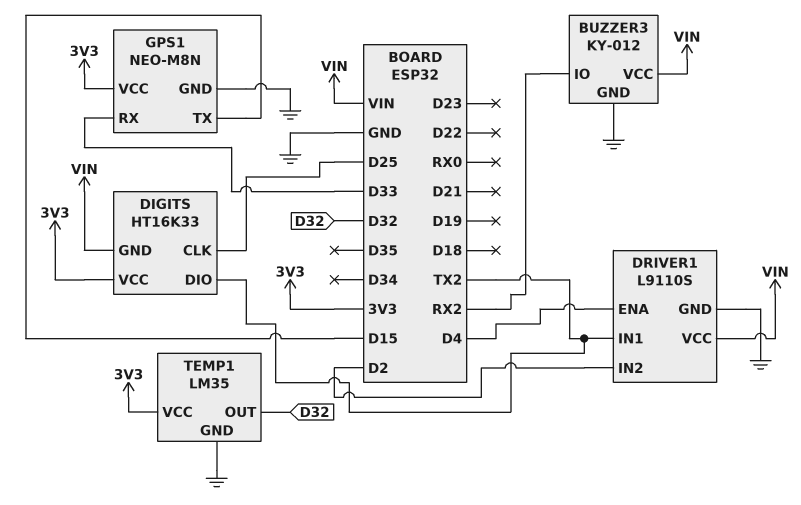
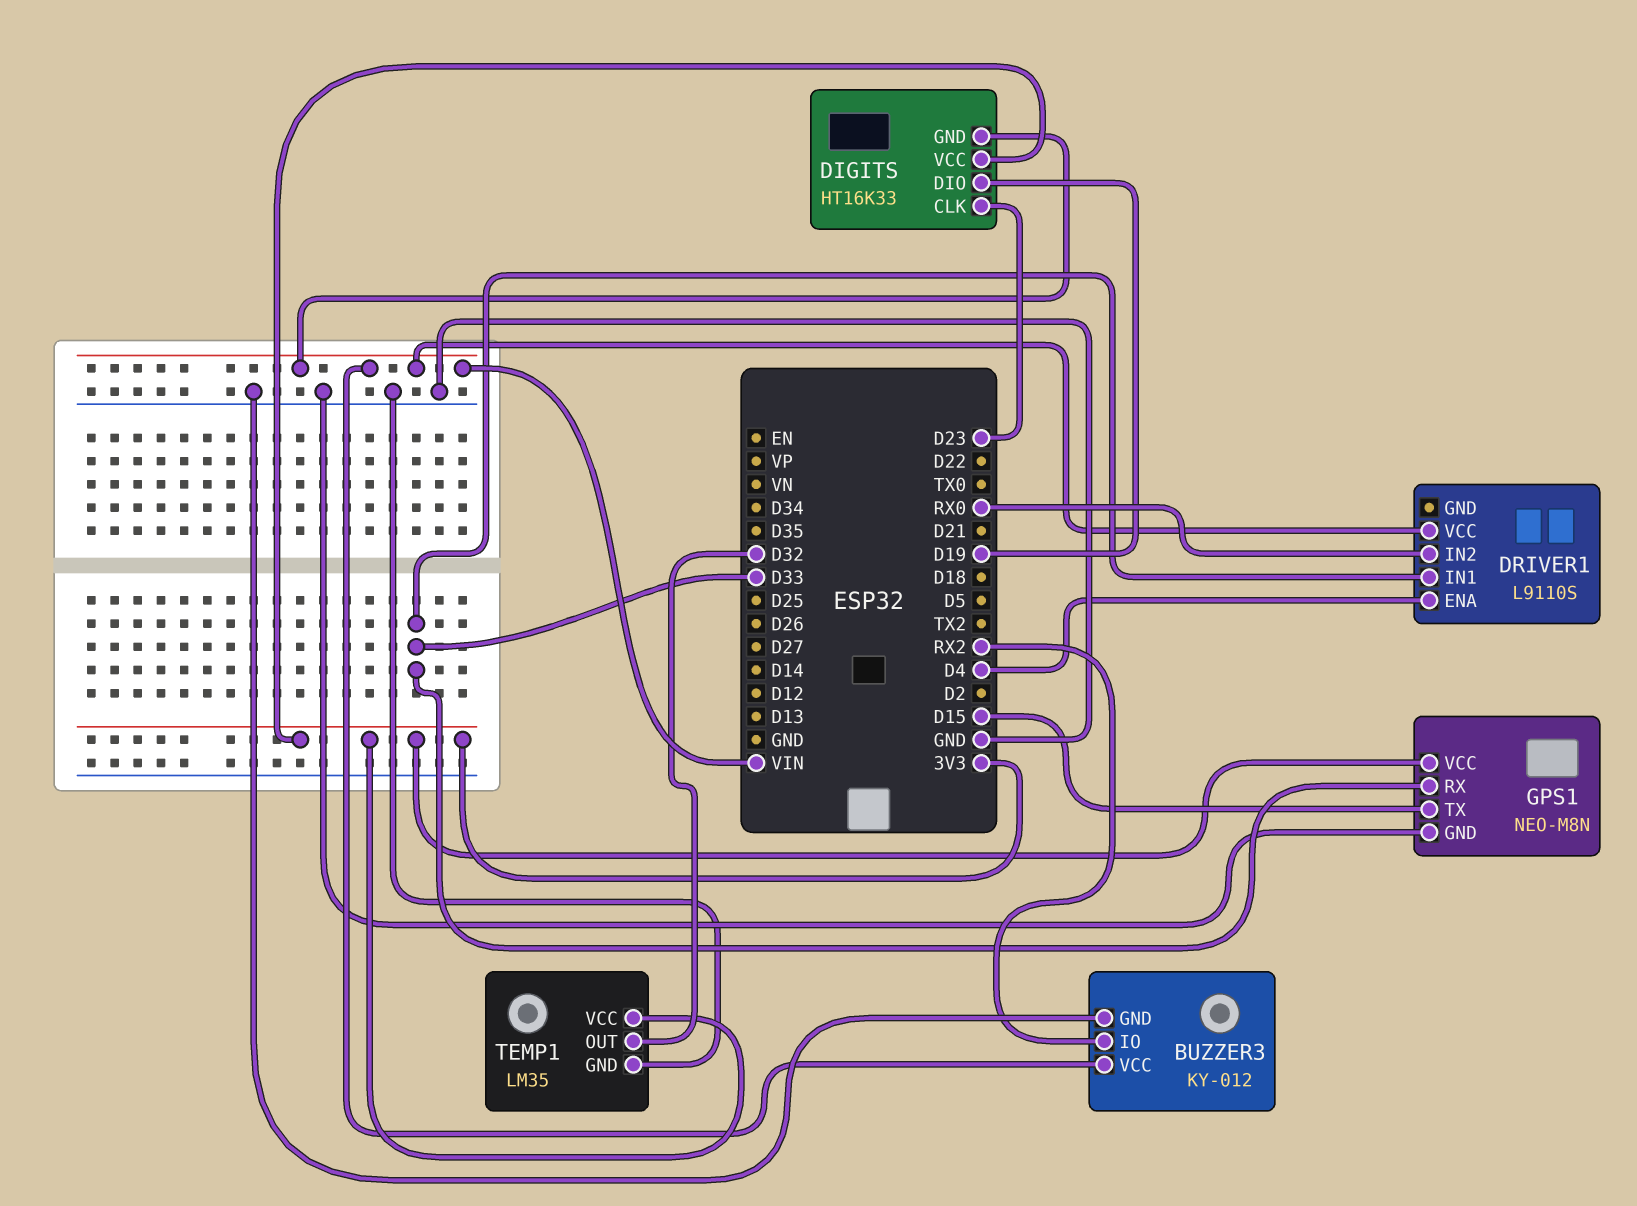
DIGITS pin CLK: D25 -> D23
DIGITS pin DIO: TX2 -> D19
DRIVER1 pin GND: GND -> none
DRIVER1 pin IN1: TX2 -> D33
DRIVER1 pin IN2: D2 -> RX0

